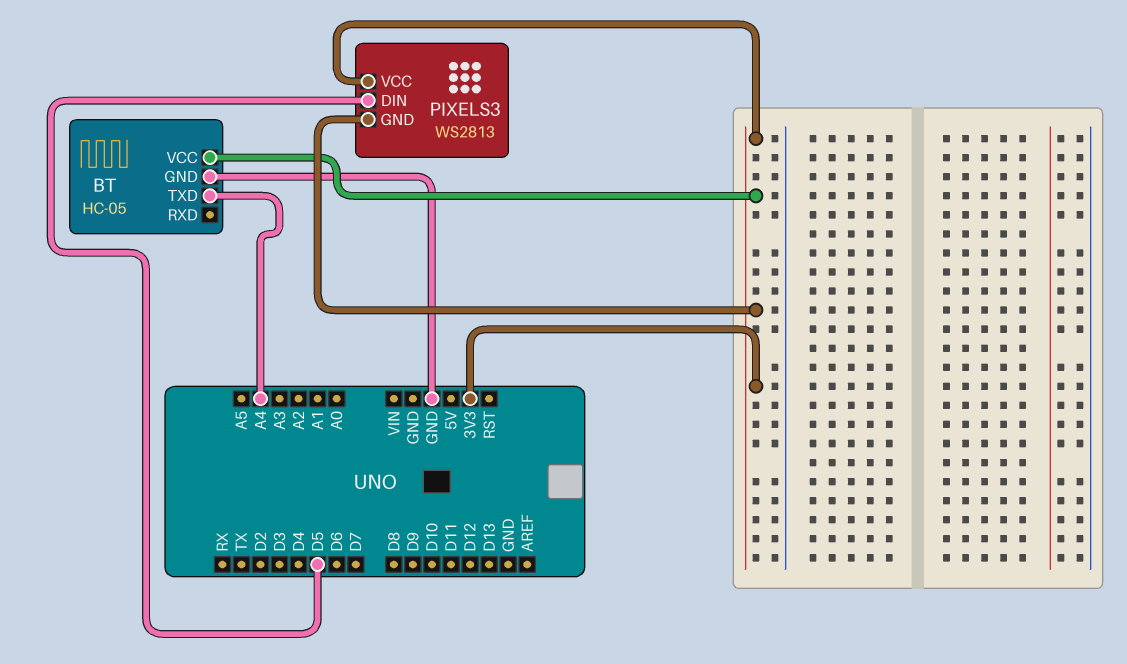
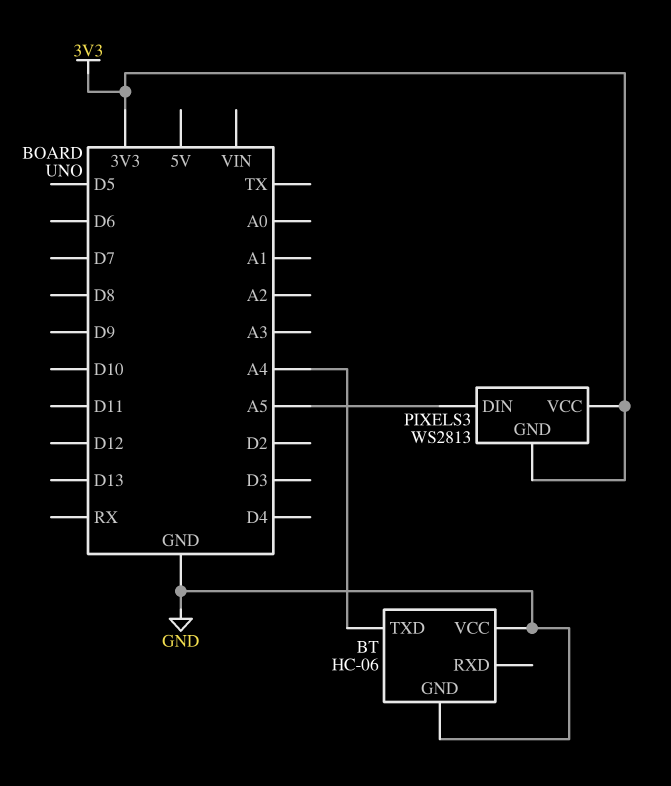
BT: HC-05 -> HC-06
BT pin VCC: 3V3 -> GND
PIXELS3 pin DIN: D5 -> A5

